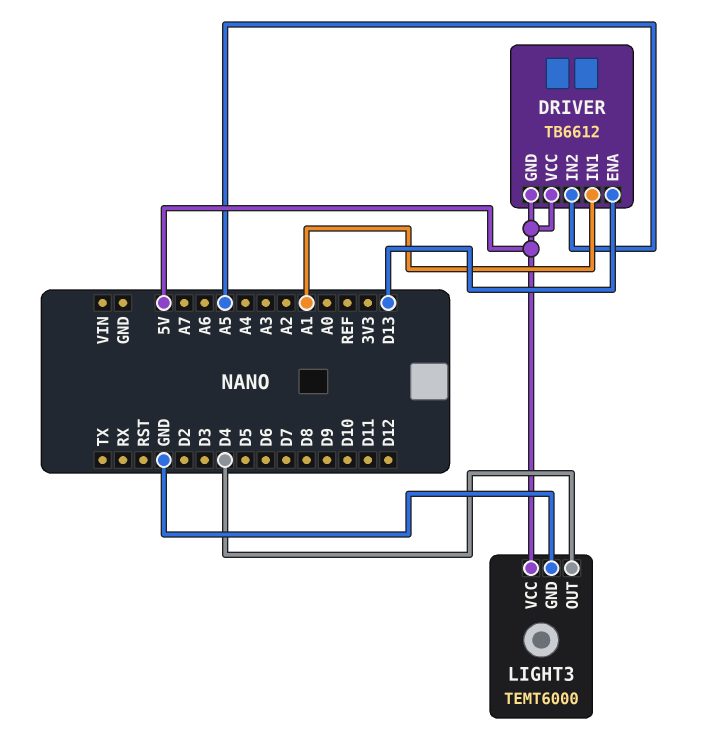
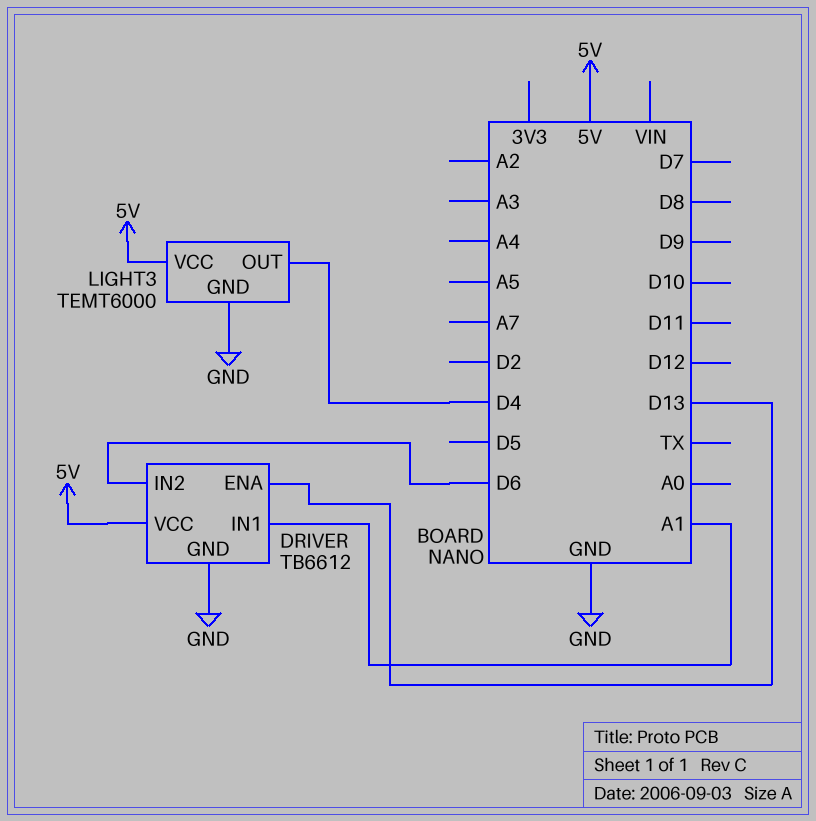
DRIVER pin GND: 5V -> GND
DRIVER pin IN2: A5 -> D6

